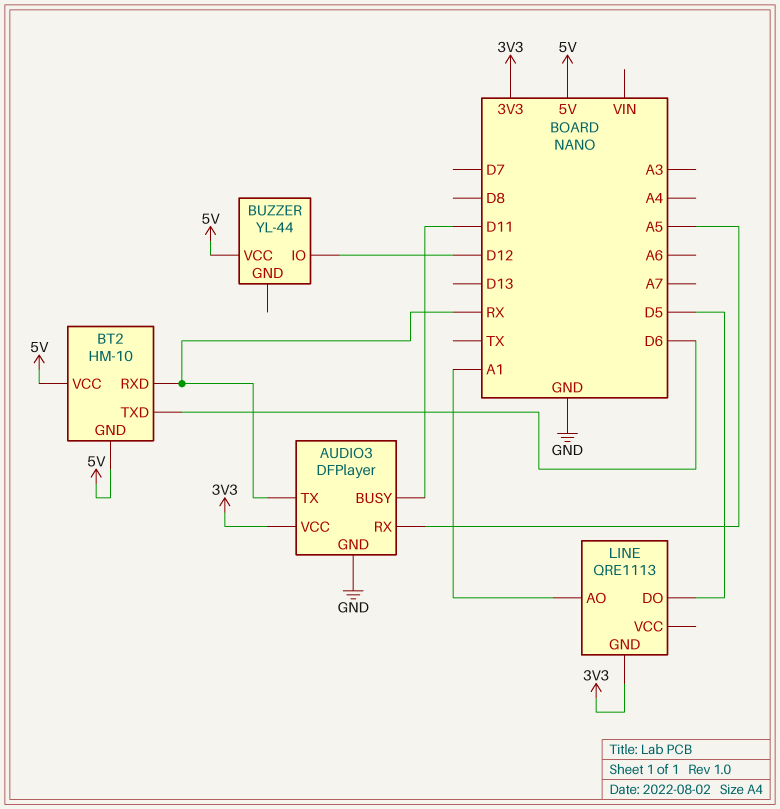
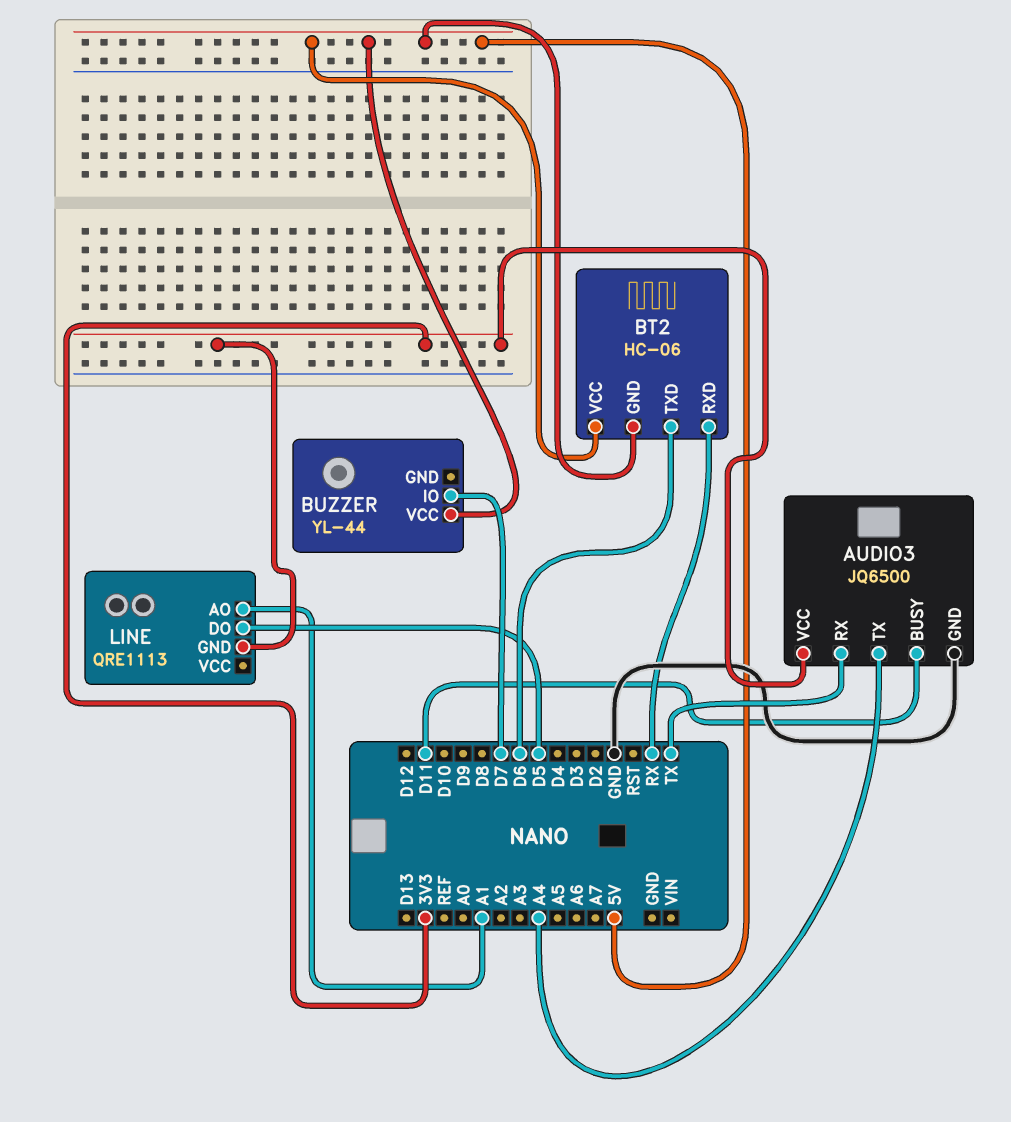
AUDIO3: DFPlayer -> JQ6500
AUDIO3 pin RX: A5 -> TX
AUDIO3 pin TX: RX -> A4
BT2: HM-10 -> HC-06
BUZZER pin IO: D12 -> D7

